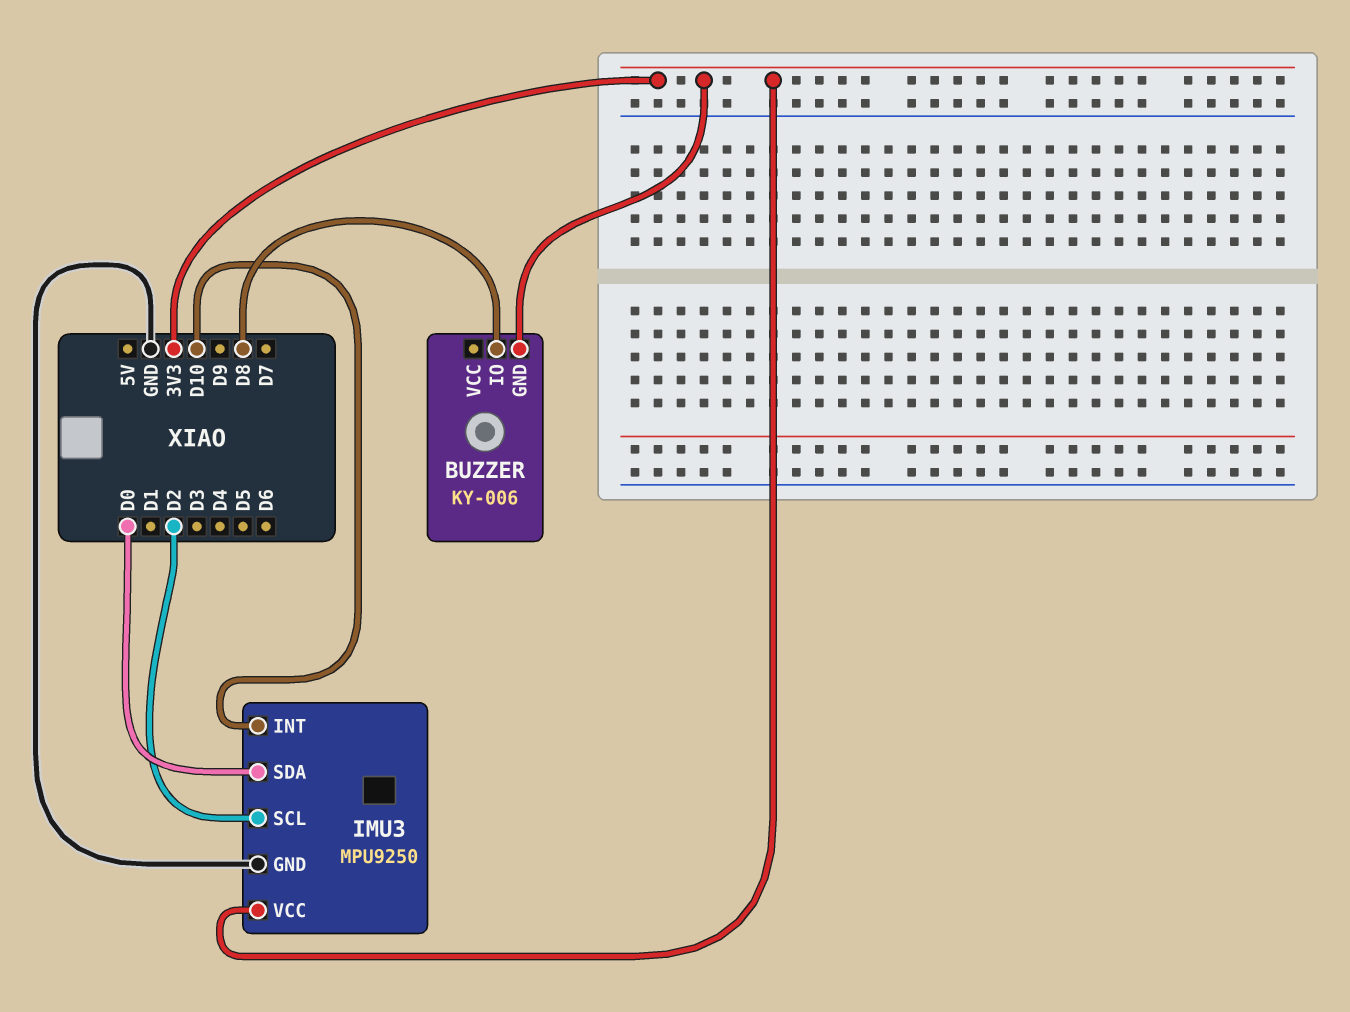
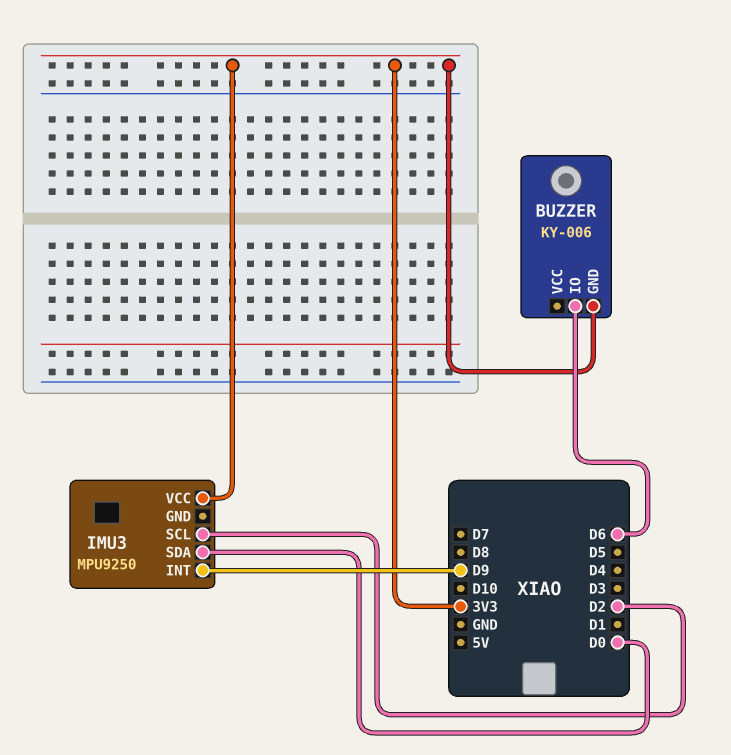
BUZZER pin IO: D8 -> D6
IMU3 pin GND: GND -> none
IMU3 pin INT: D10 -> D9

